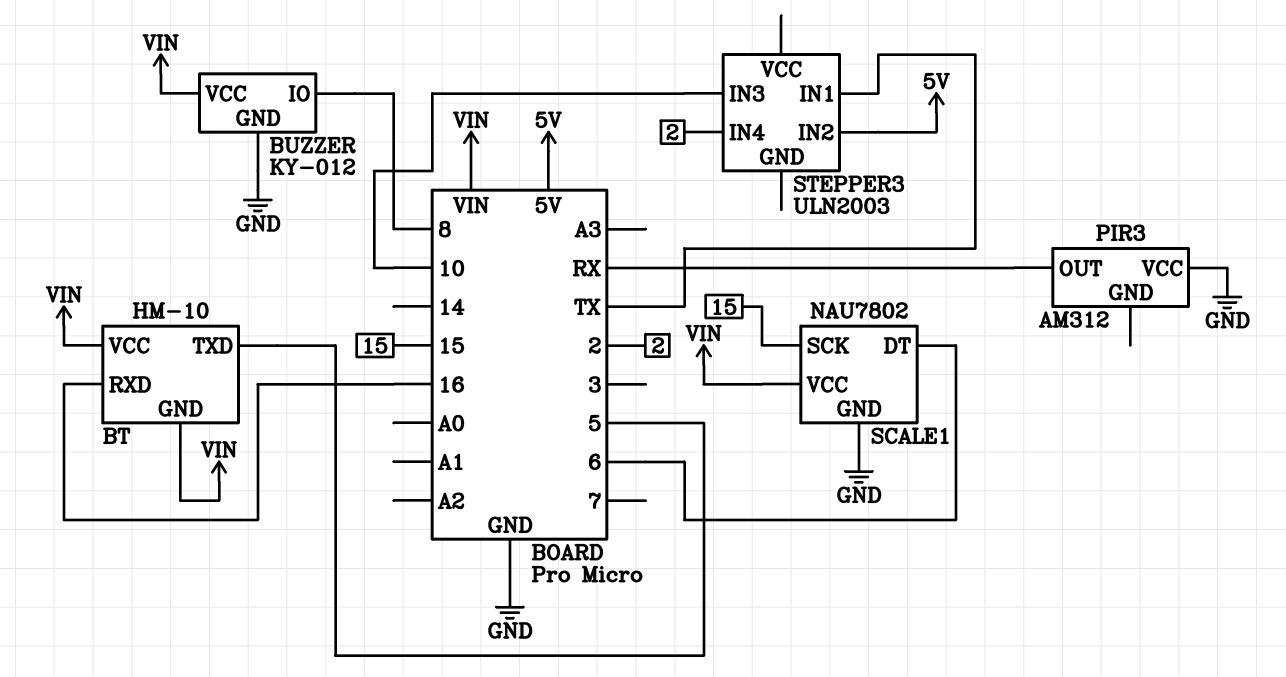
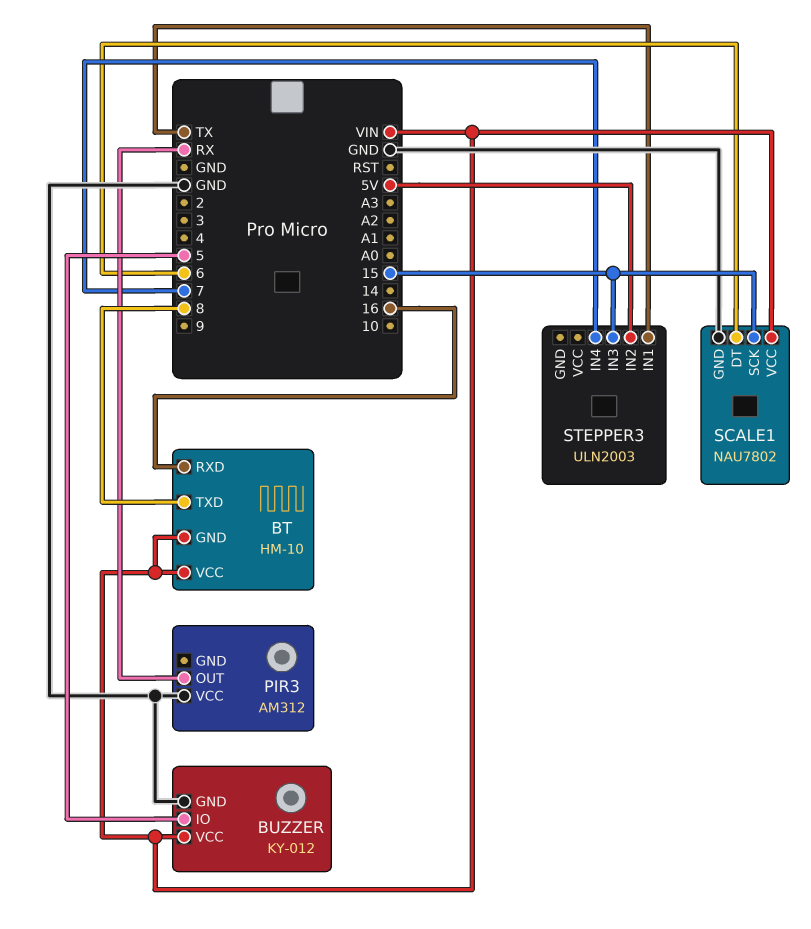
BT pin TXD: 5 -> 8
BUZZER pin IO: 8 -> 5
STEPPER3 pin IN3: 10 -> 15
STEPPER3 pin IN4: 2 -> 7

